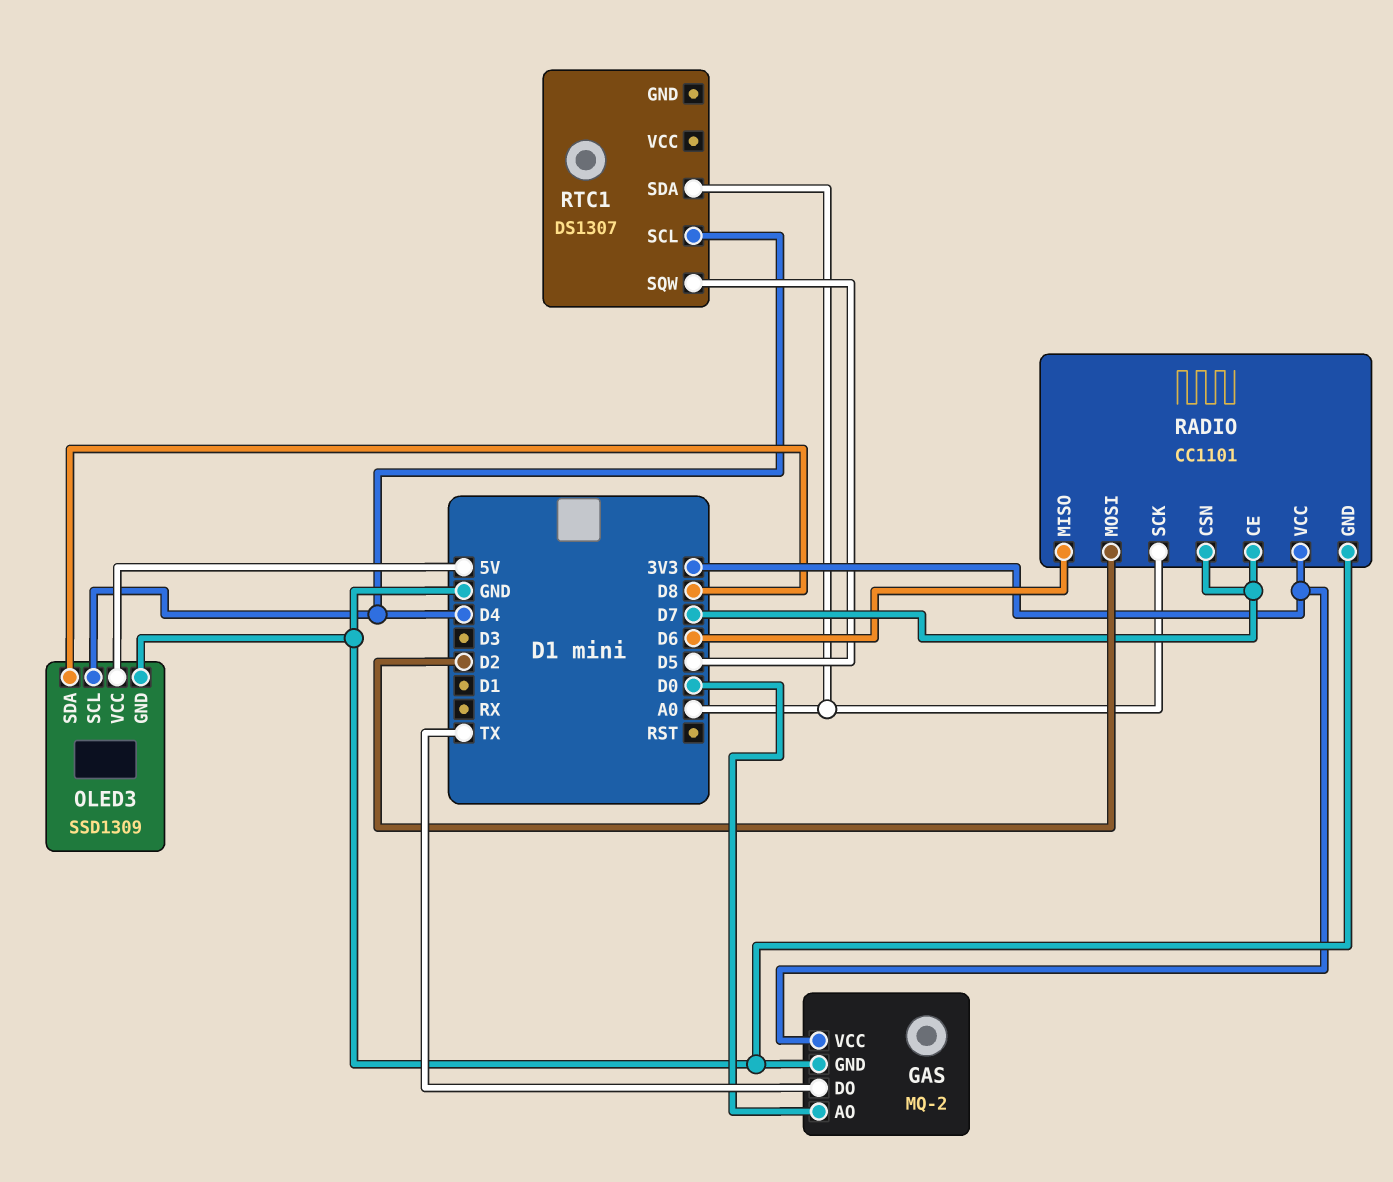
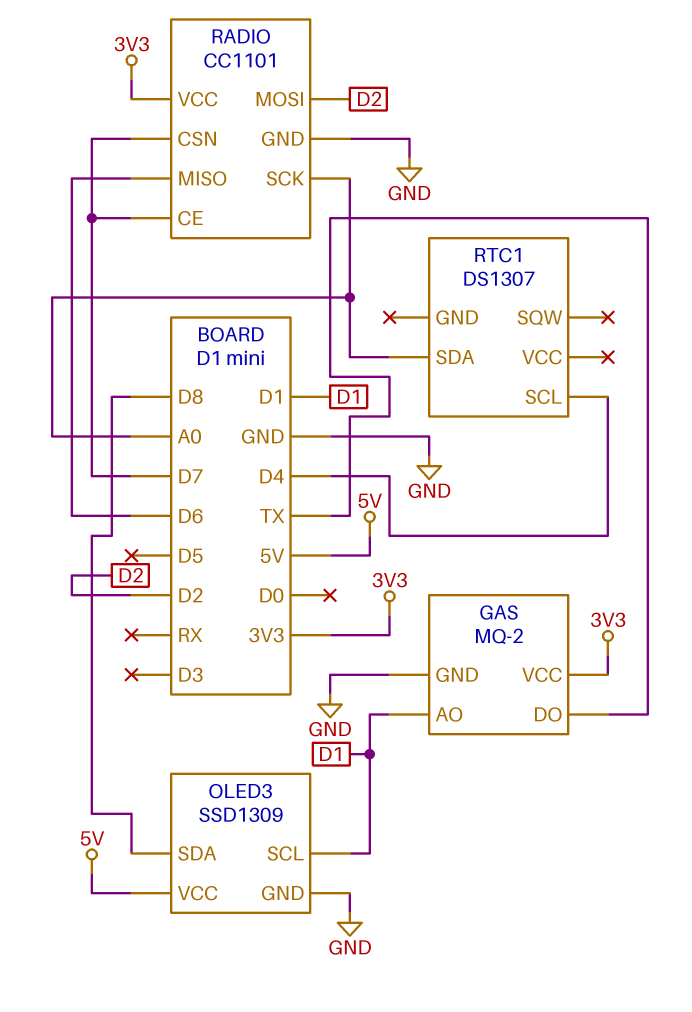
GAS pin AO: D0 -> D1
OLED3 pin SCL: D4 -> D1
RTC1 pin SQW: D5 -> none

